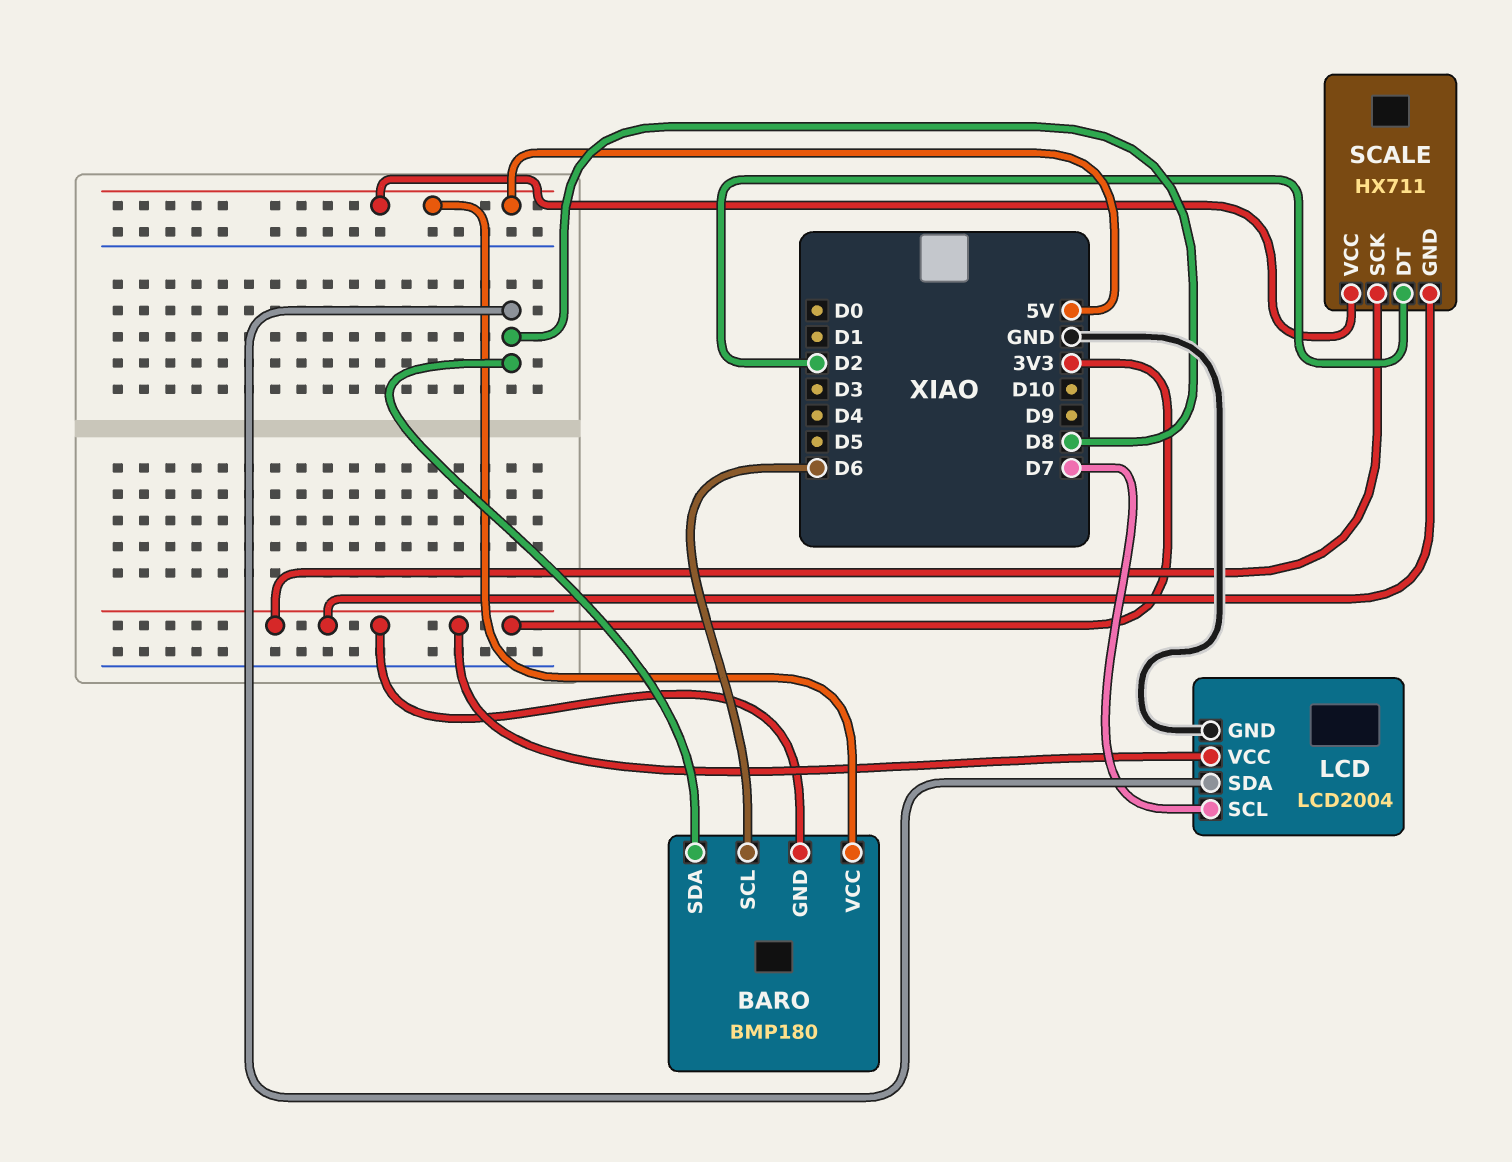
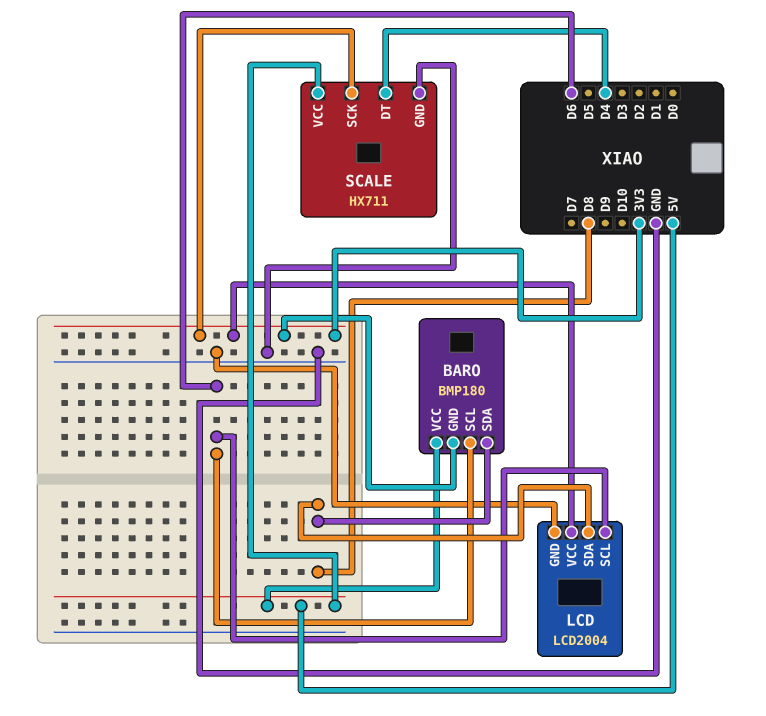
LCD pin SCL: D7 -> D6
SCALE pin DT: D2 -> D4
SCALE pin GND: 3V3 -> GND

